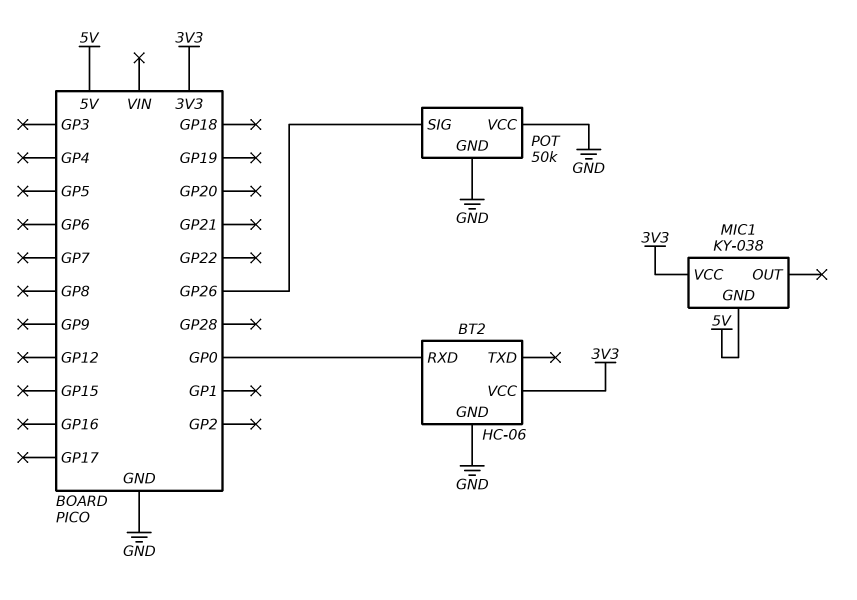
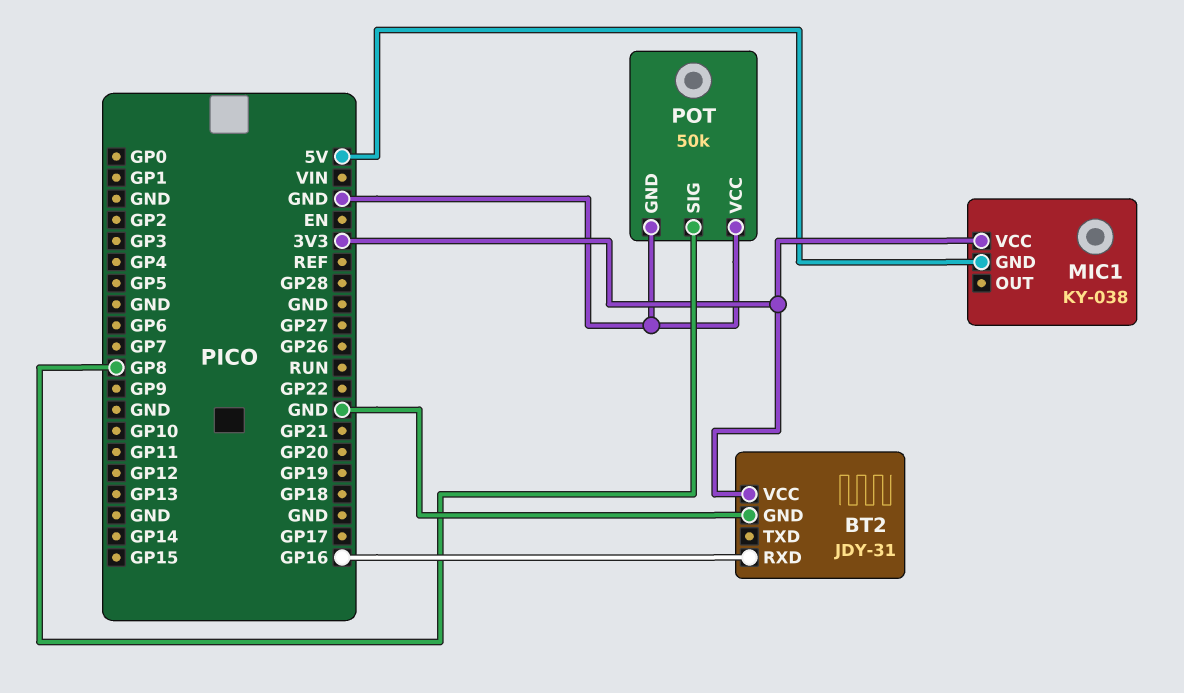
BT2: HC-06 -> JDY-31
BT2 pin RXD: GP0 -> GP16
POT pin SIG: GP26 -> GP8

